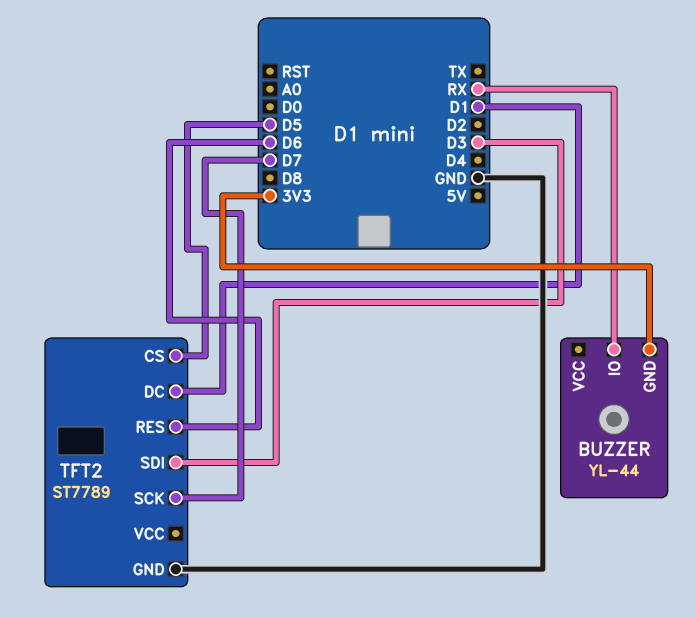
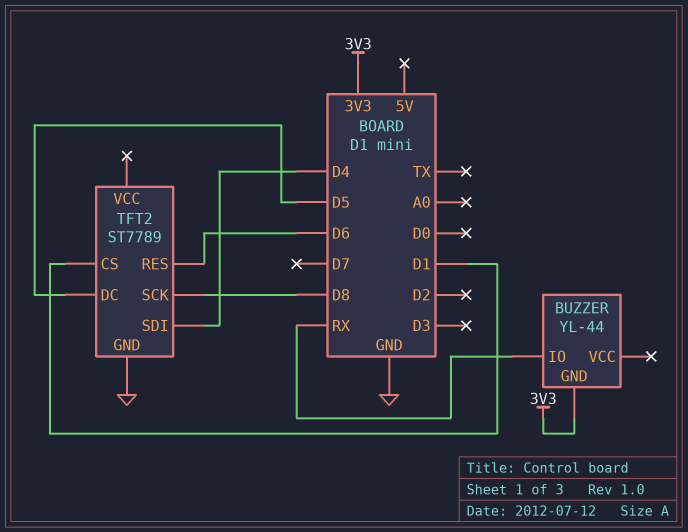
TFT2 pin CS: D5 -> D1
TFT2 pin DC: D1 -> D5
TFT2 pin SCK: D7 -> D8
TFT2 pin SDI: D3 -> D4

